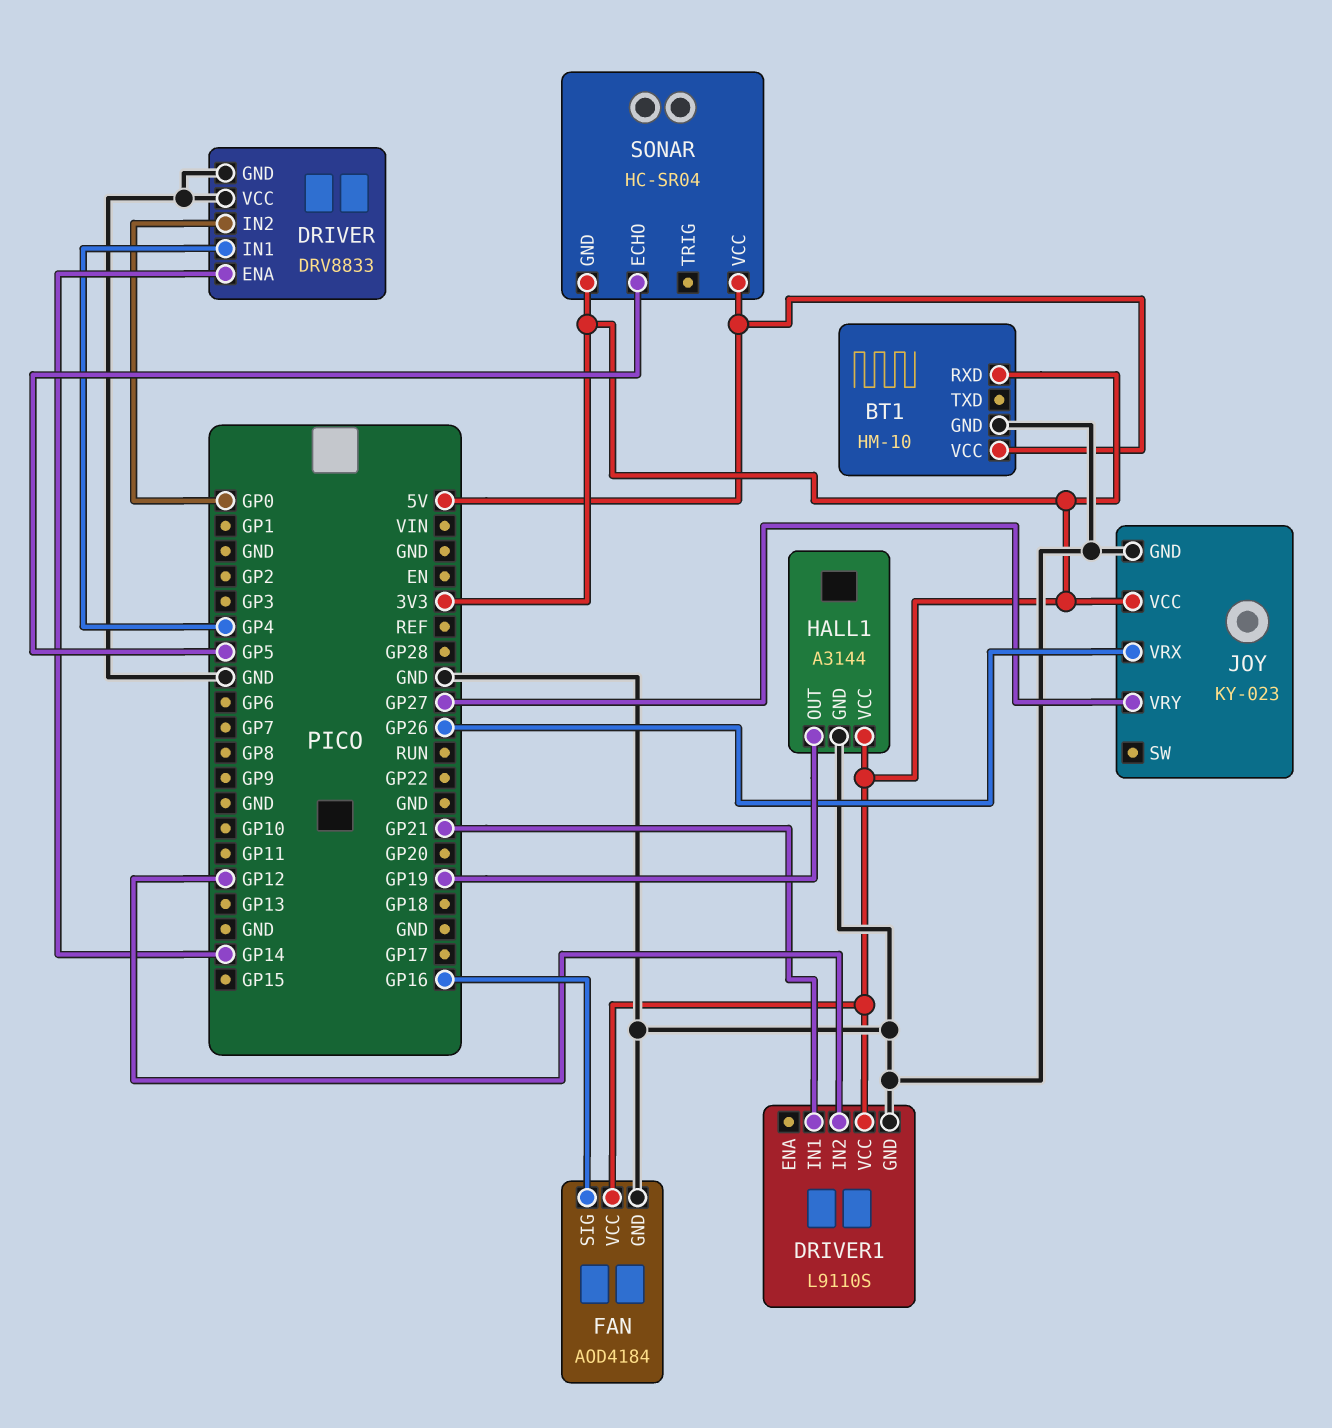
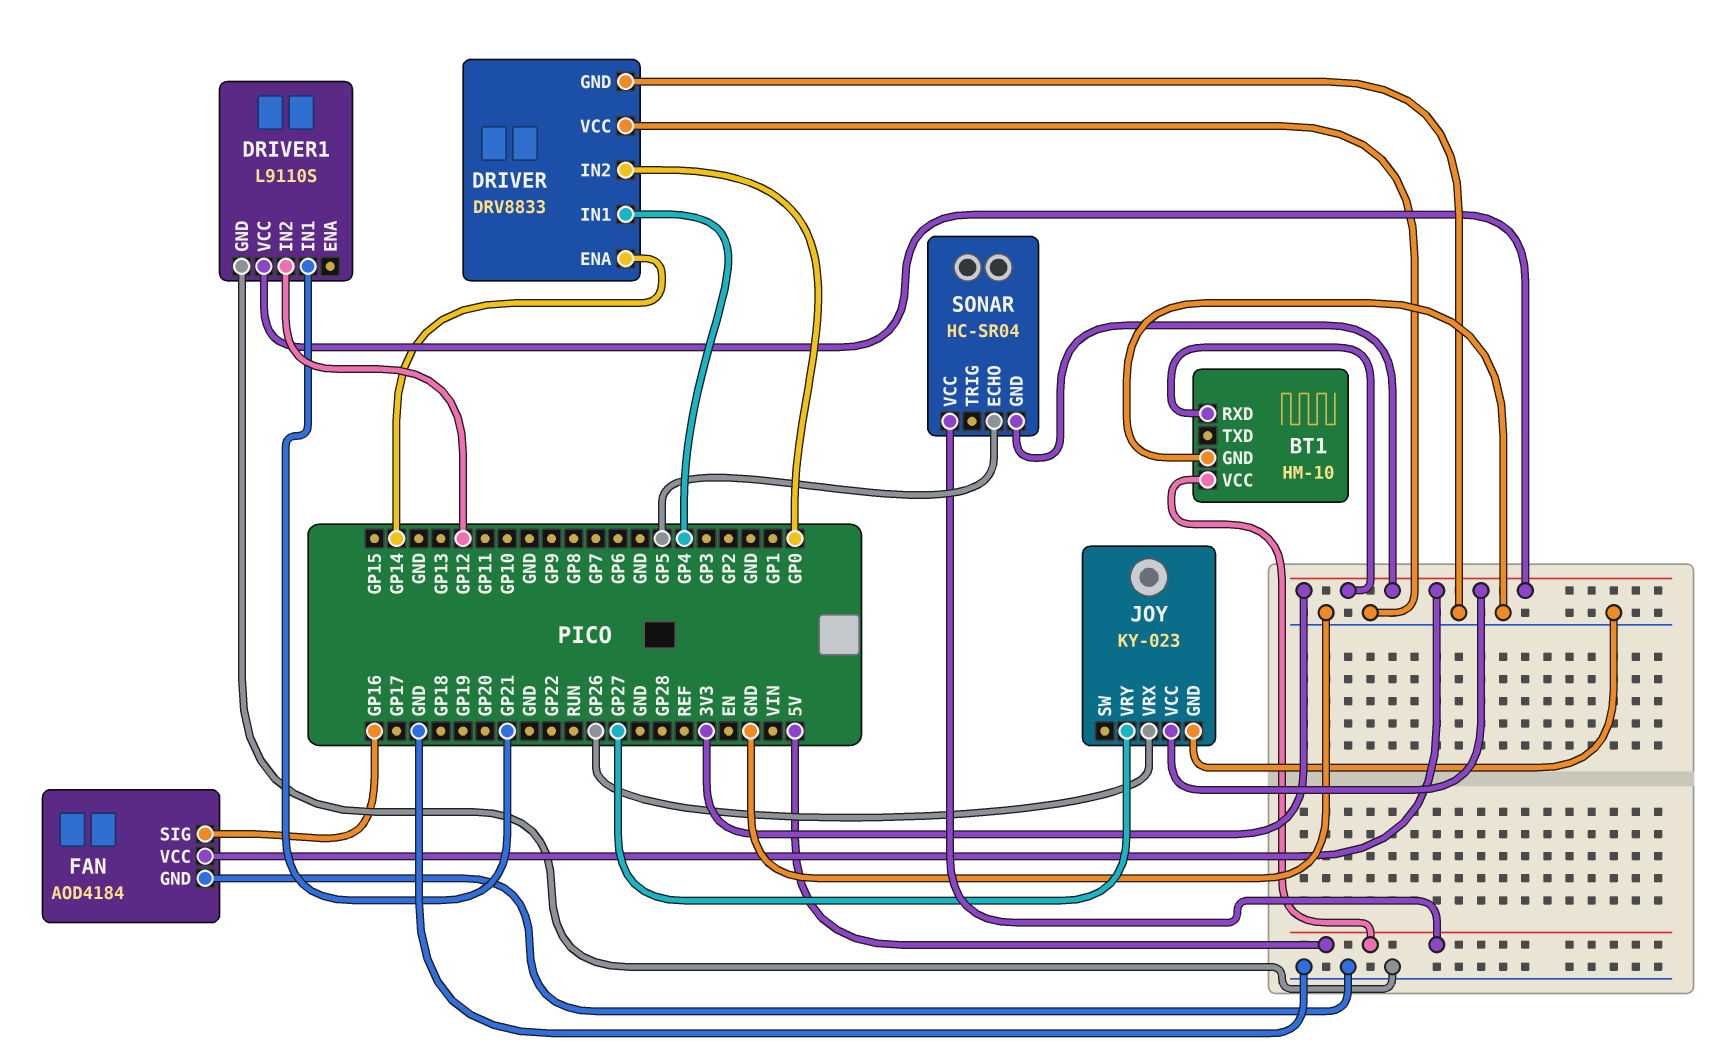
HALL1: A3144 -> none
HALL1 pin GND: GND -> none
HALL1 pin OUT: GP19 -> none
HALL1 pin VCC: 3V3 -> none

